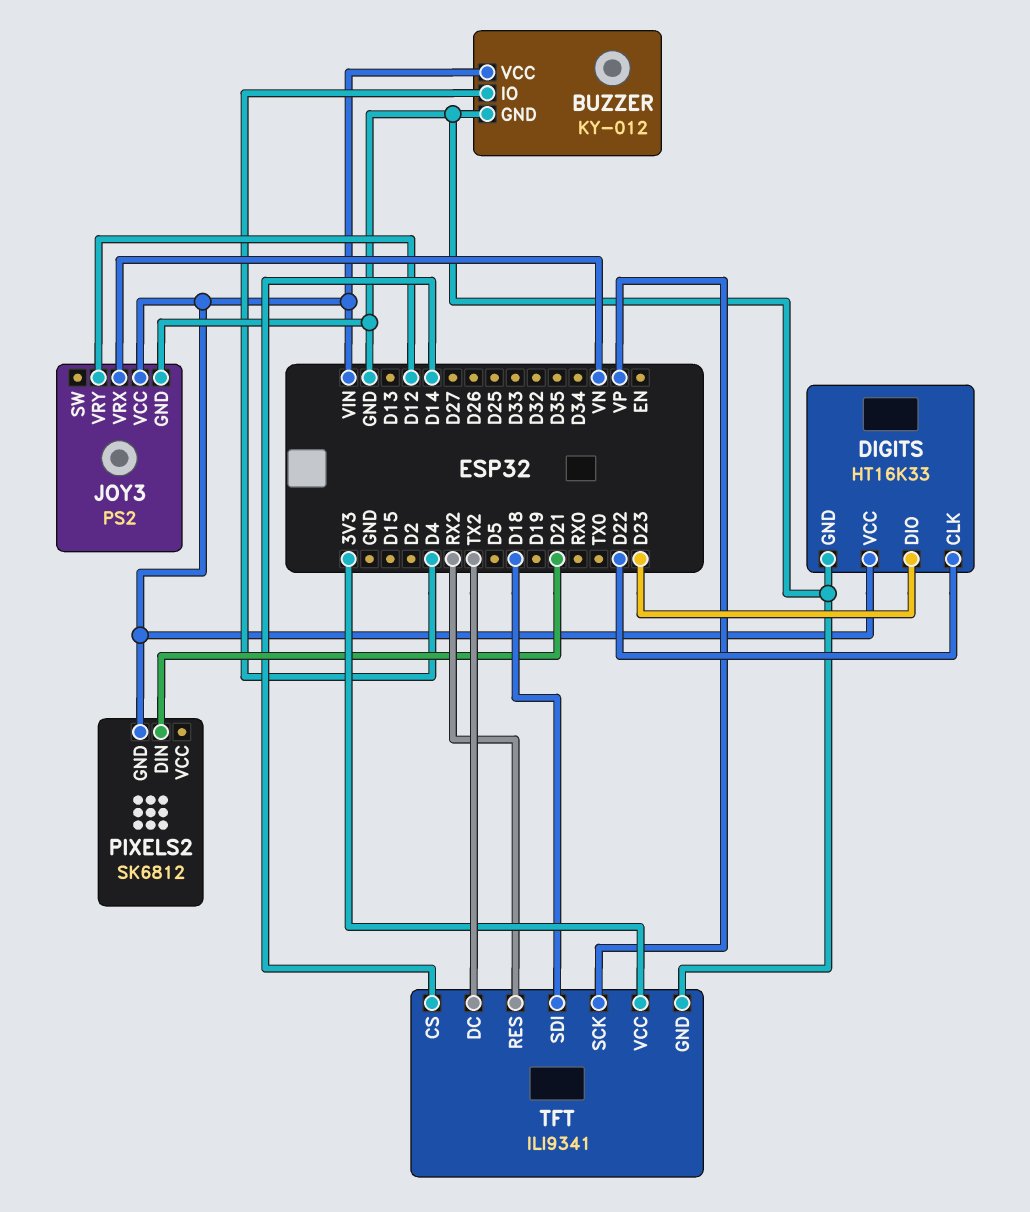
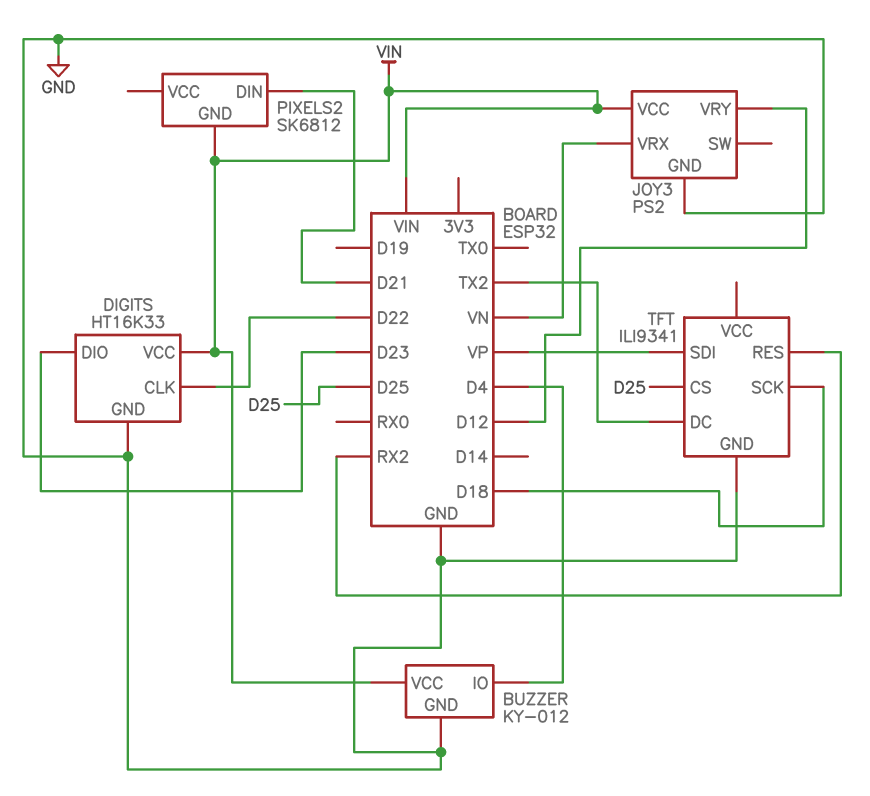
TFT pin CS: D14 -> D25
TFT pin SCK: VP -> D18
TFT pin SDI: D18 -> VP
TFT pin VCC: 3V3 -> none

